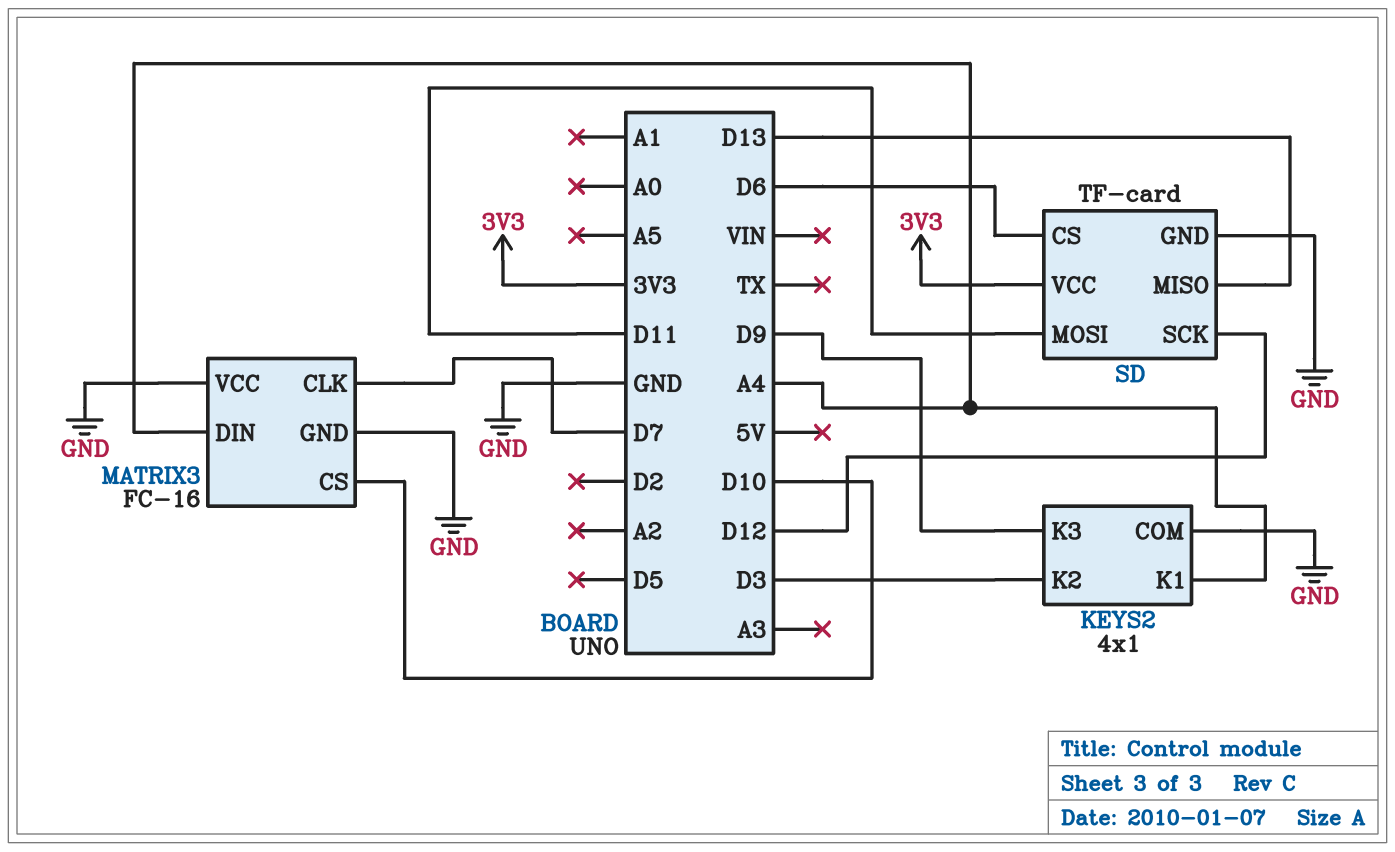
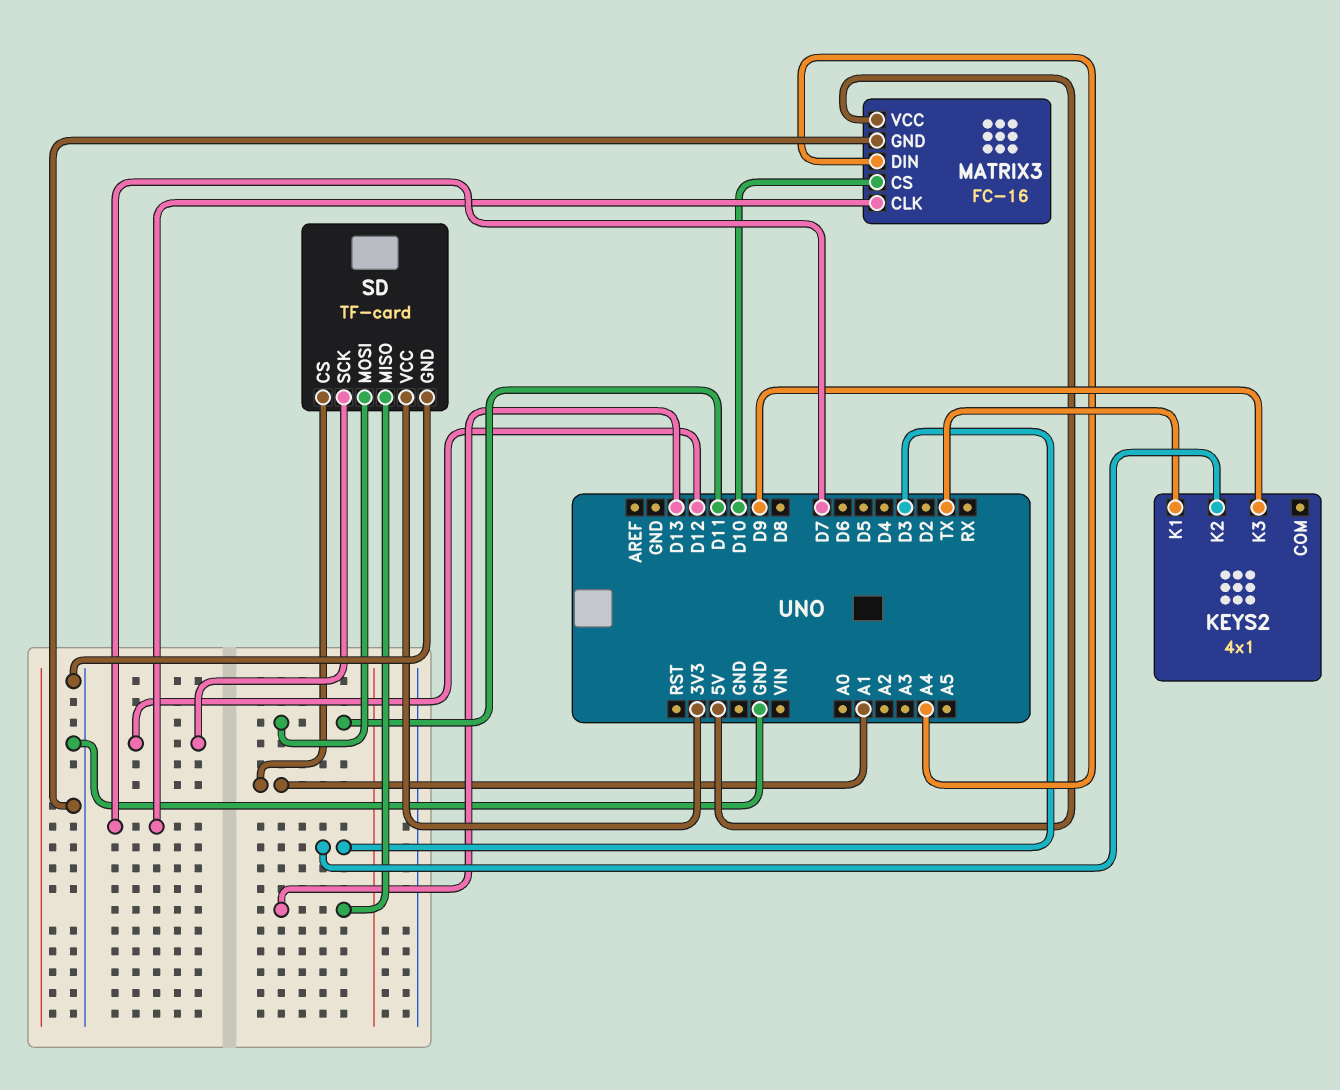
KEYS2 pin COM: GND -> none
KEYS2 pin K1: A4 -> TX
MATRIX3 pin VCC: GND -> 5V
SD pin CS: D6 -> A1

